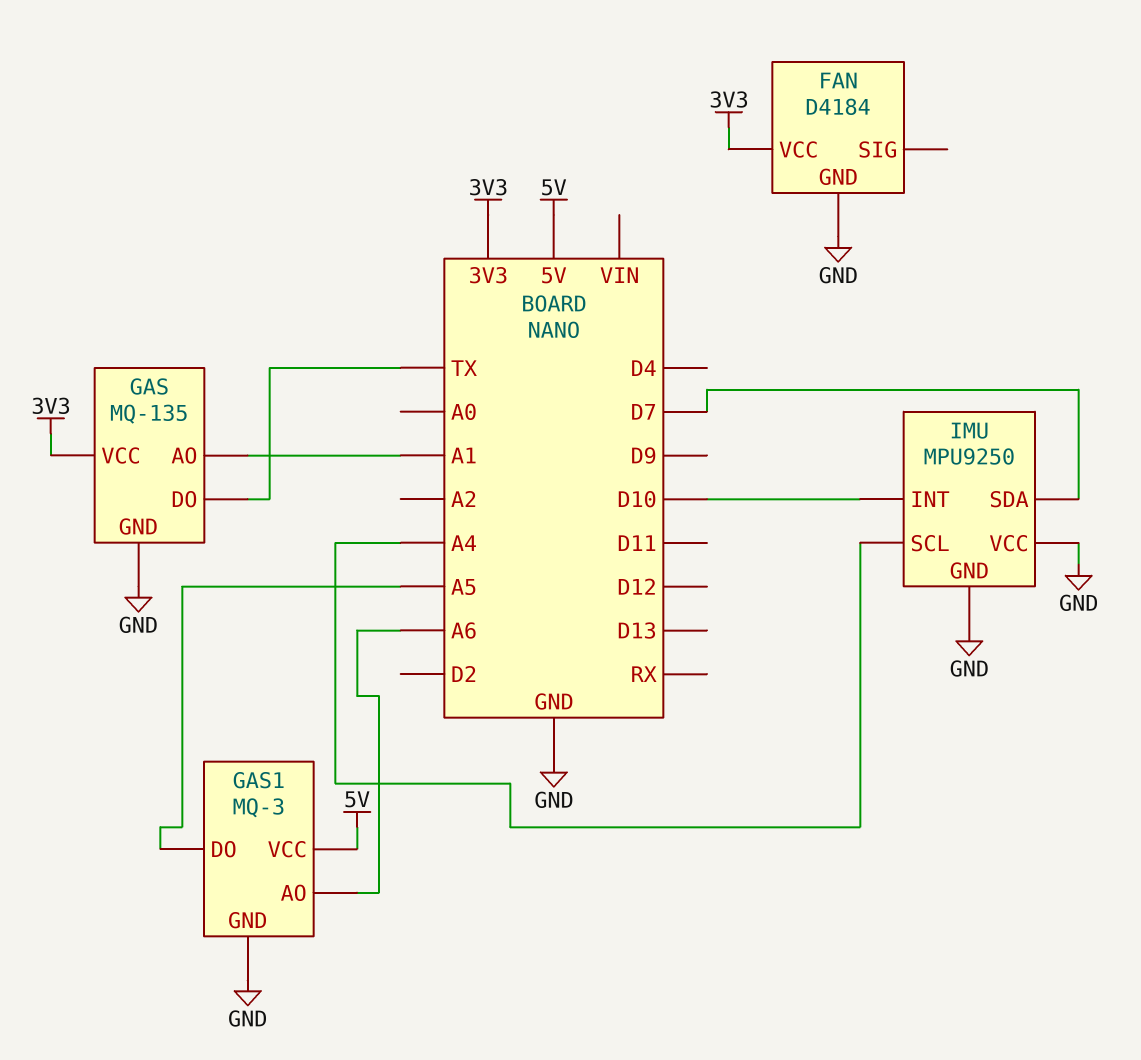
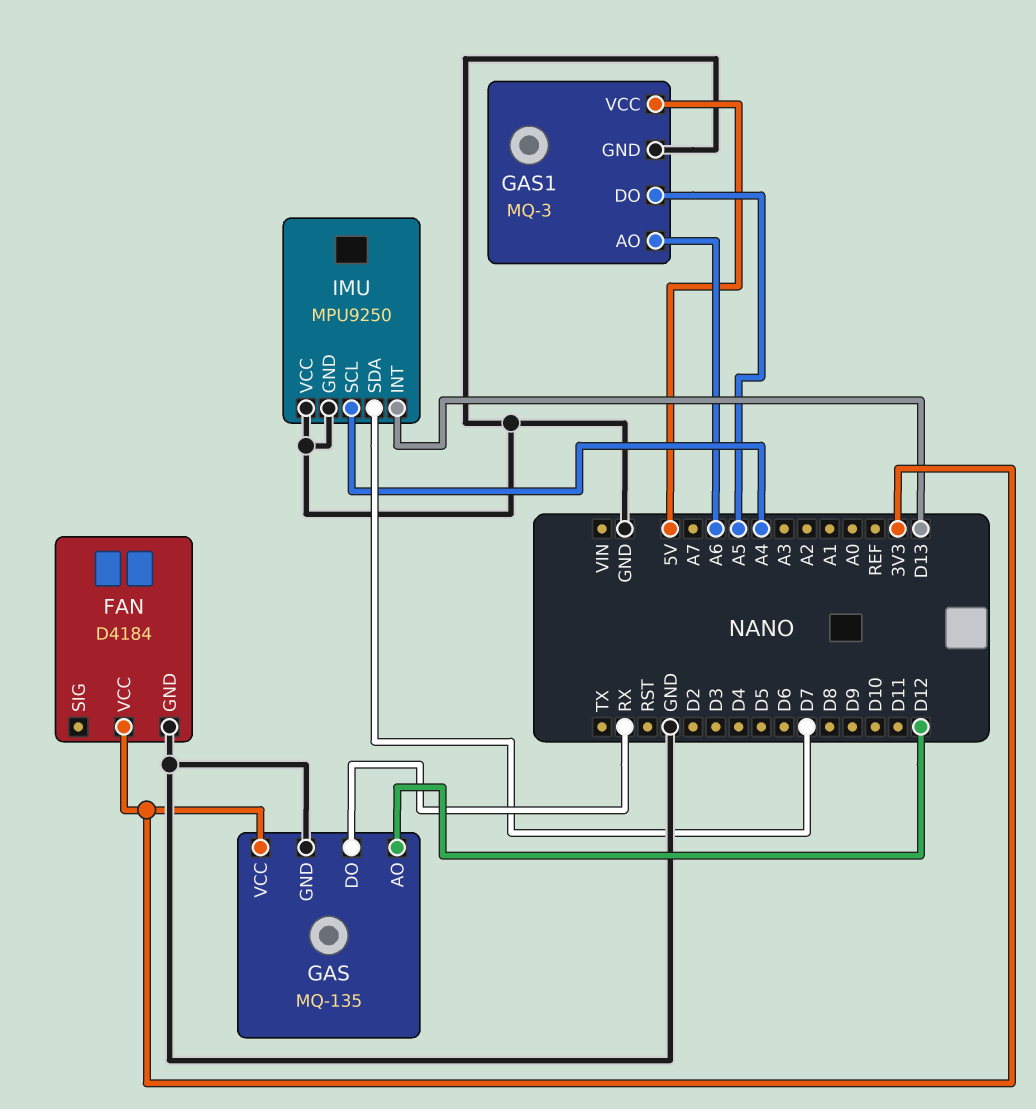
GAS pin AO: A1 -> D12
GAS pin DO: TX -> RX
IMU pin INT: D10 -> D13

